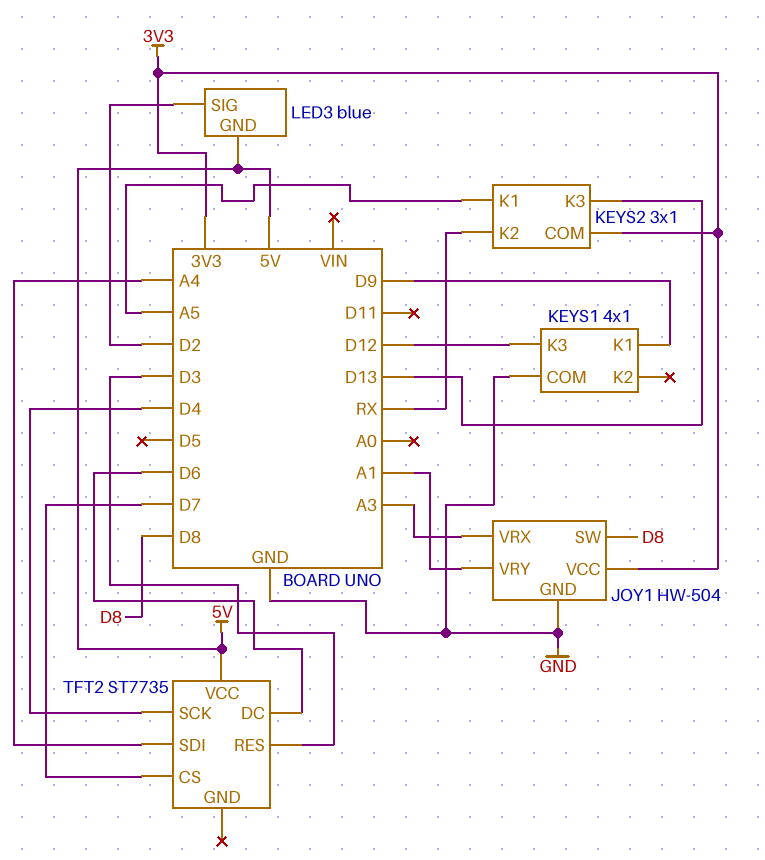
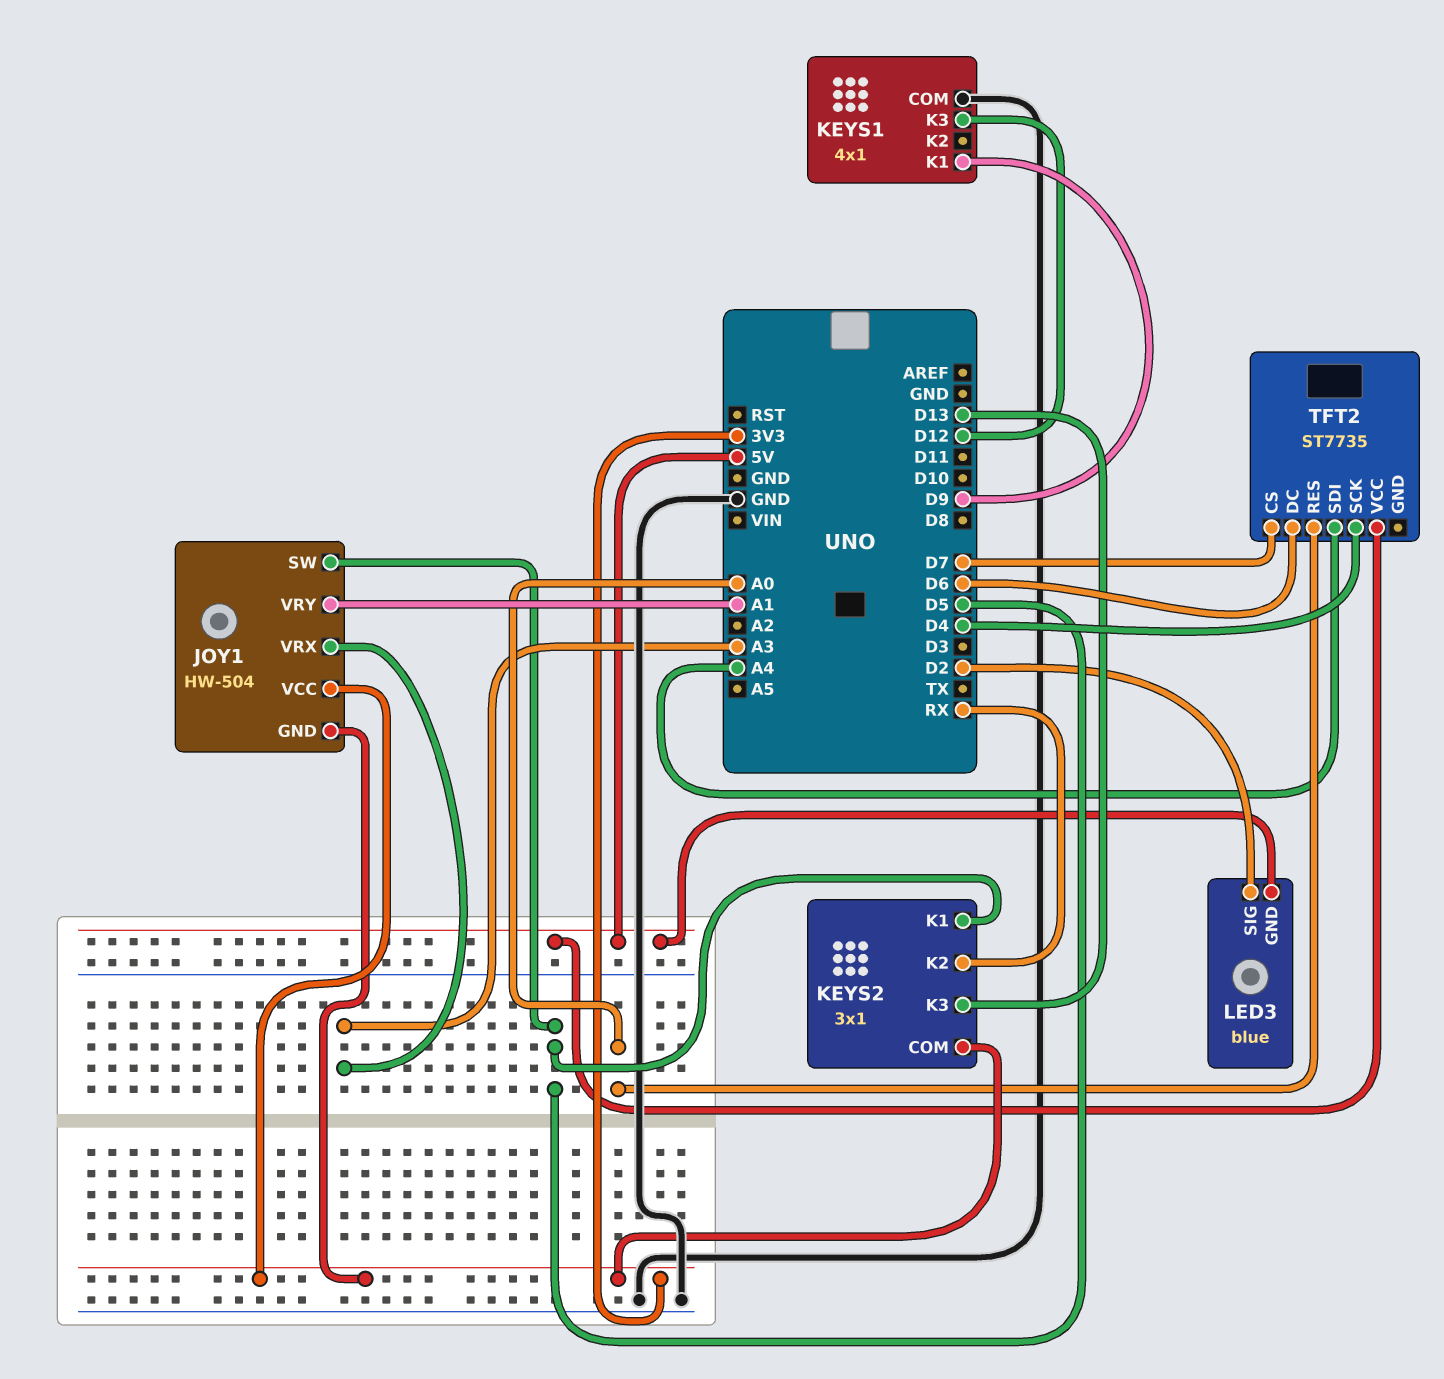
JOY1 pin GND: GND -> 3V3
JOY1 pin SW: D8 -> D5
KEYS2 pin K1: A5 -> D5
TFT2 pin RES: D3 -> A0

